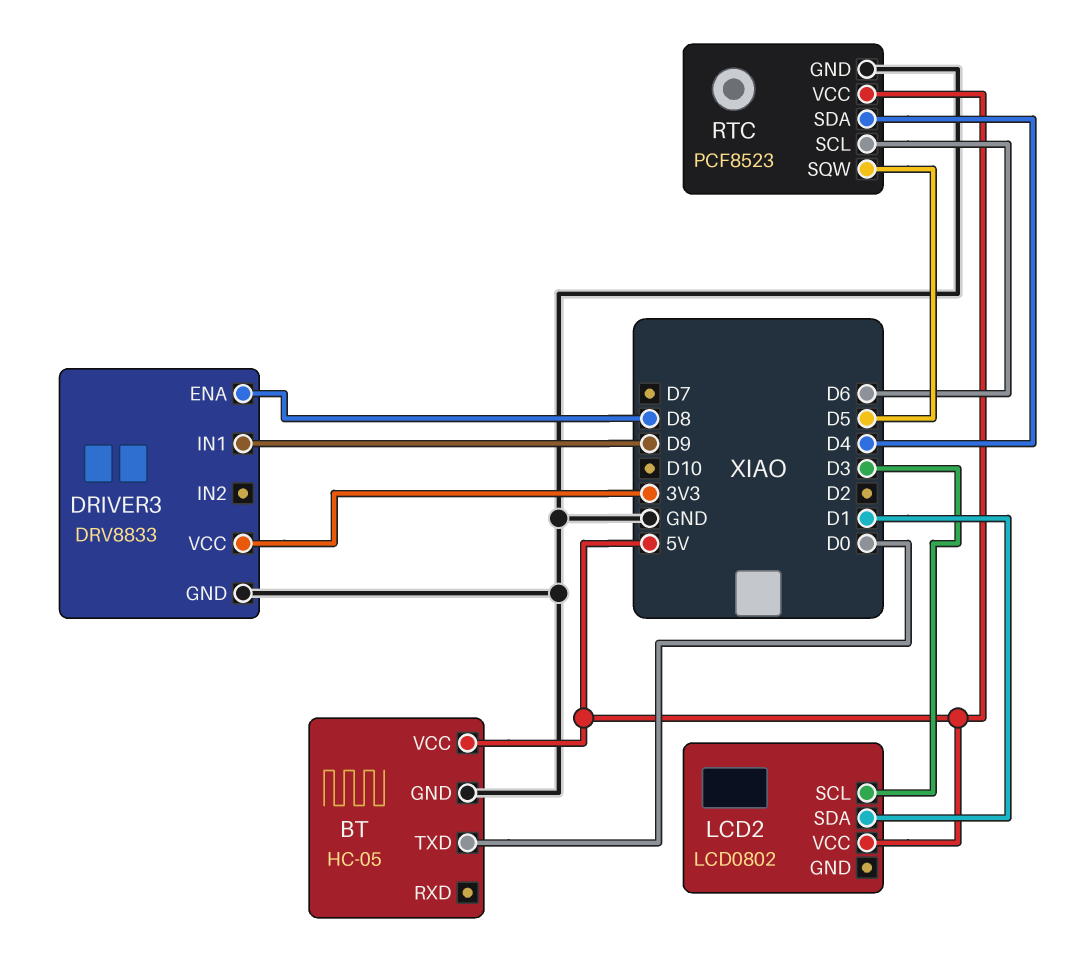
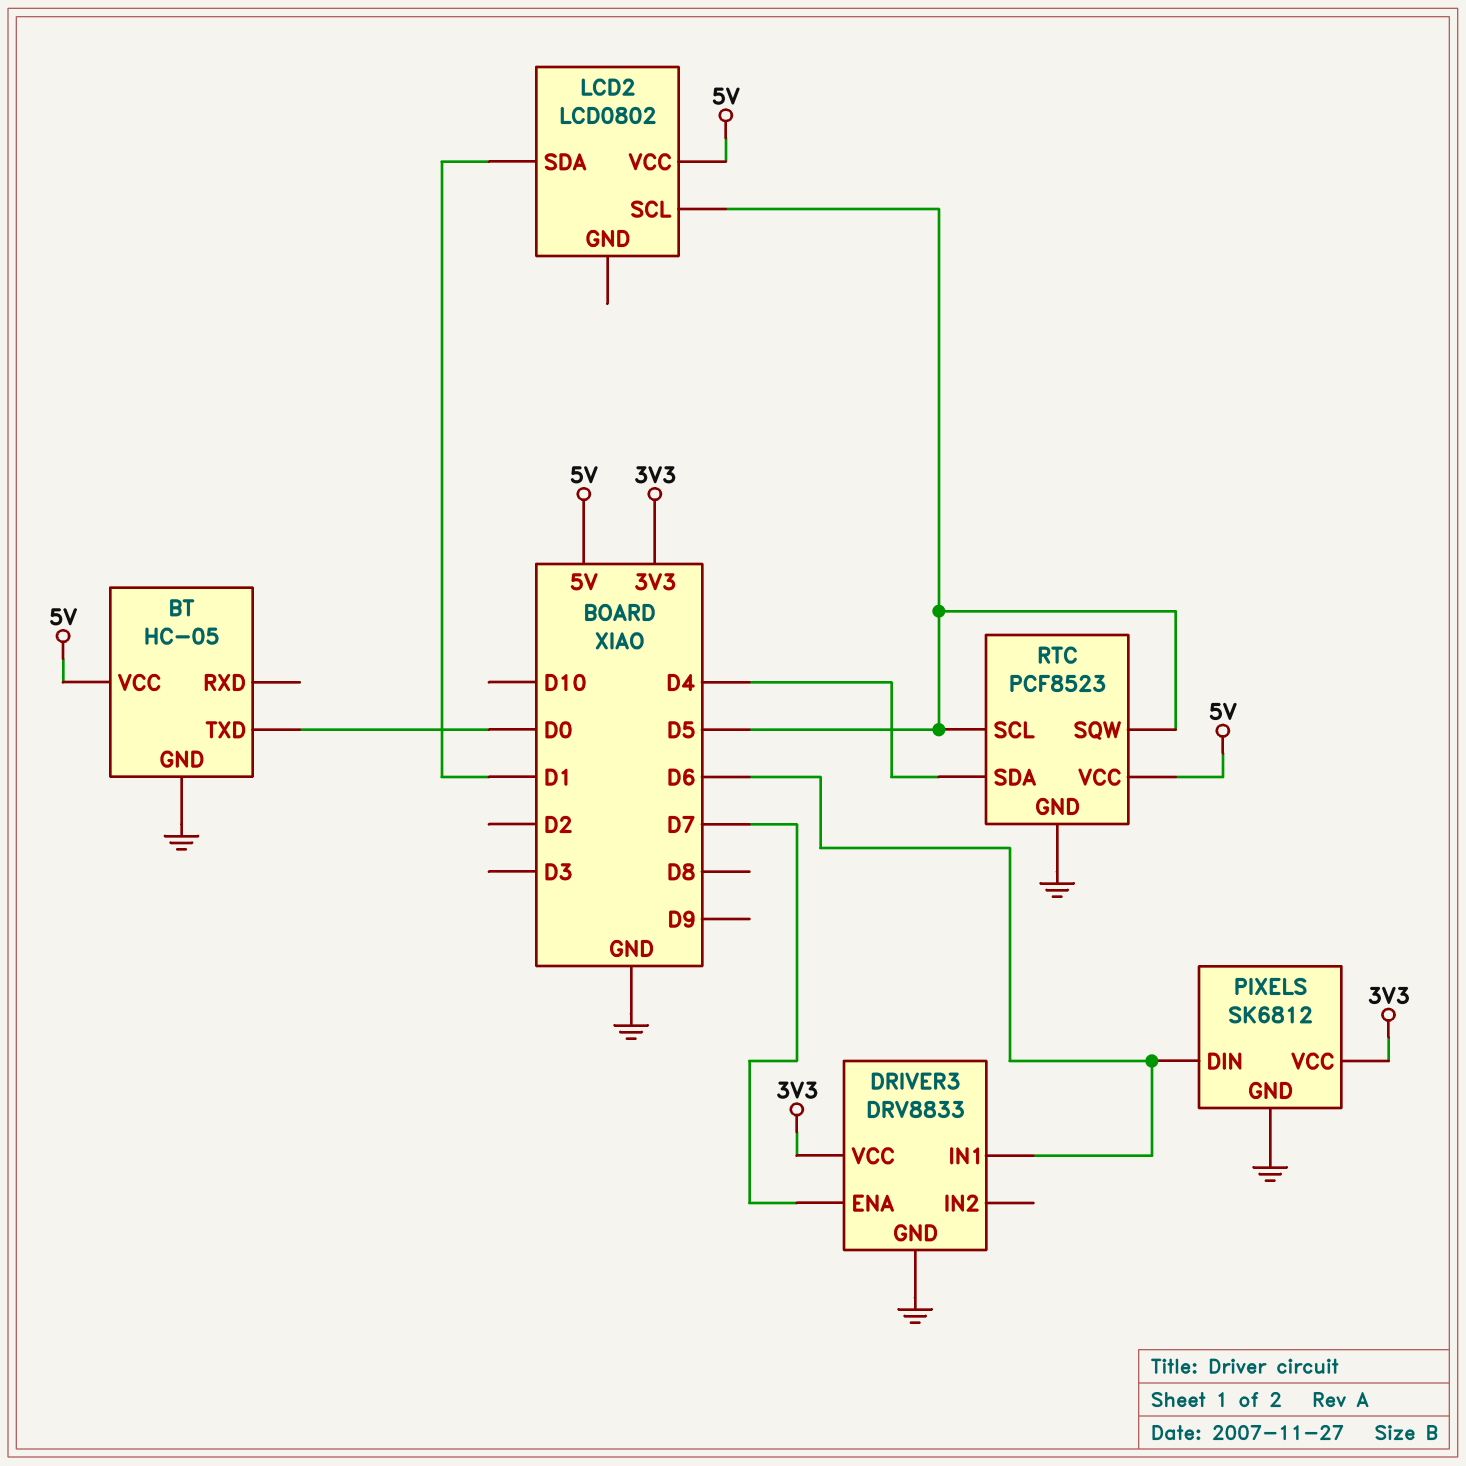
DRIVER3 pin ENA: D8 -> D7
DRIVER3 pin IN1: D9 -> D6
LCD2 pin SCL: D3 -> D5
PIXELS: none -> SK6812
PIXELS pin DIN: none -> D6
PIXELS pin GND: none -> GND
PIXELS pin VCC: none -> 3V3
RTC pin SCL: D6 -> D5

